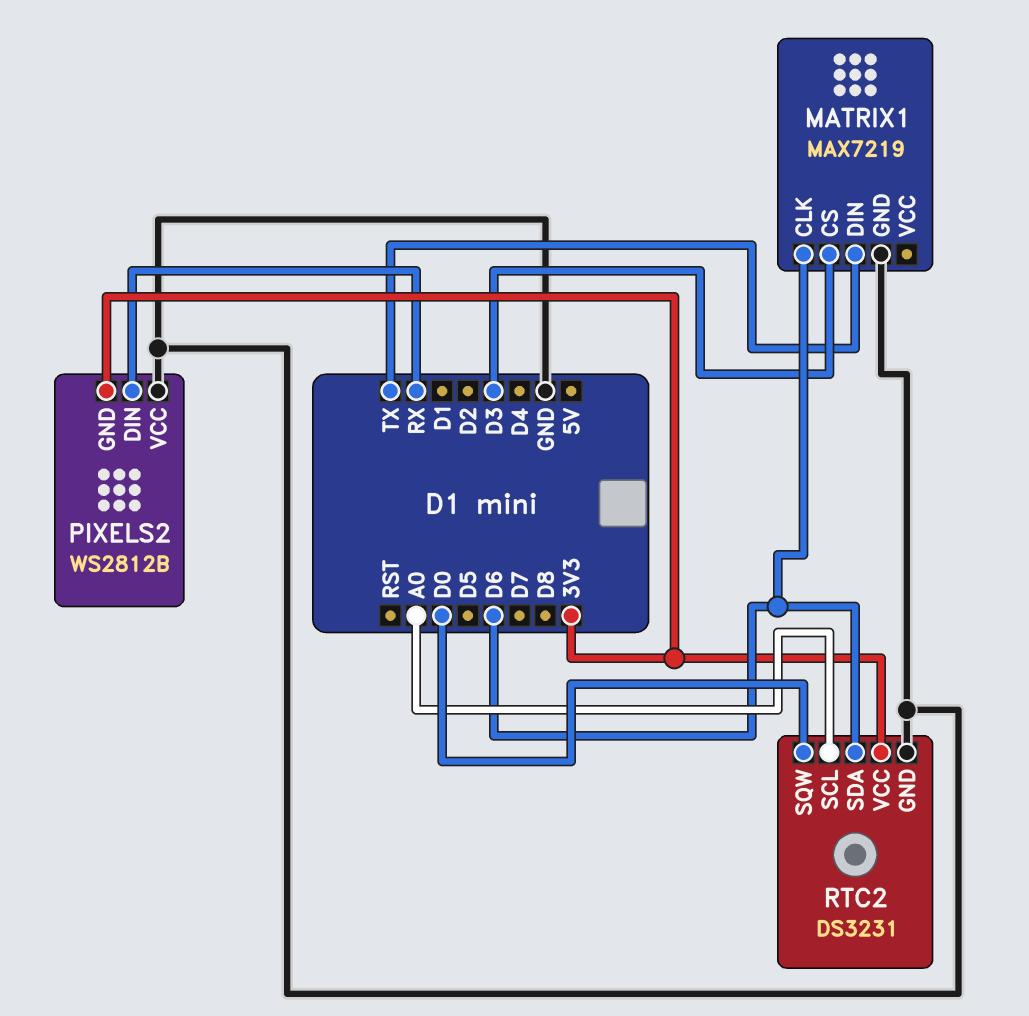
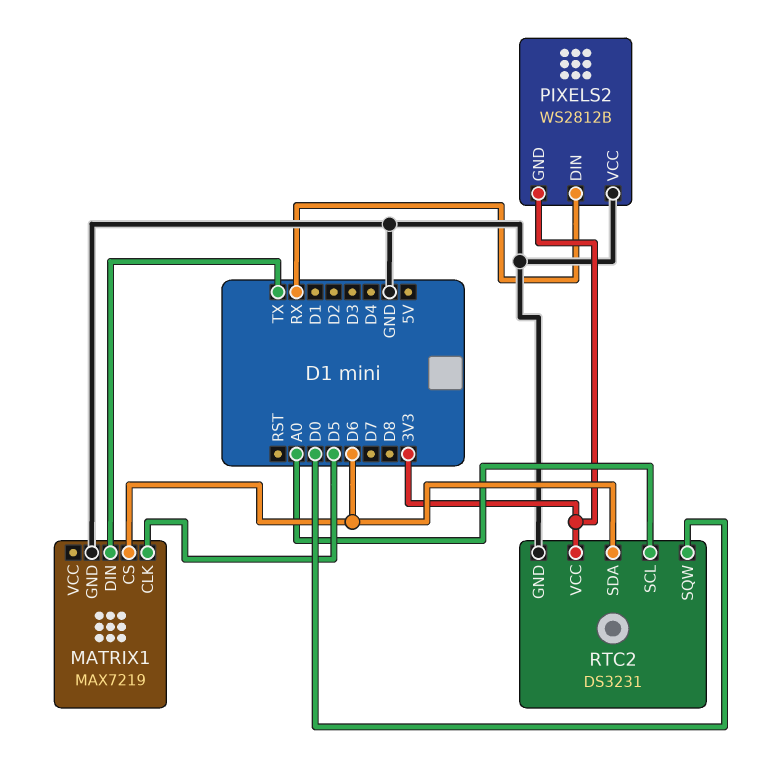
MATRIX1 pin CLK: D6 -> D5
MATRIX1 pin CS: D3 -> D6

